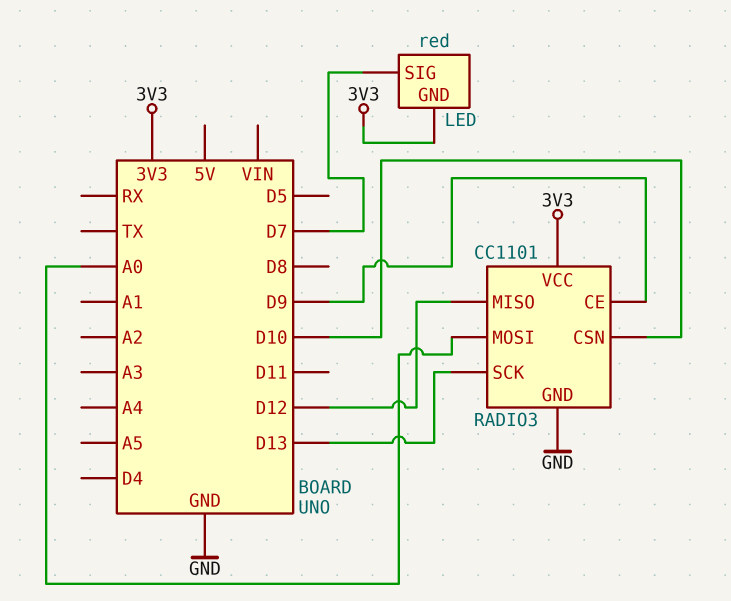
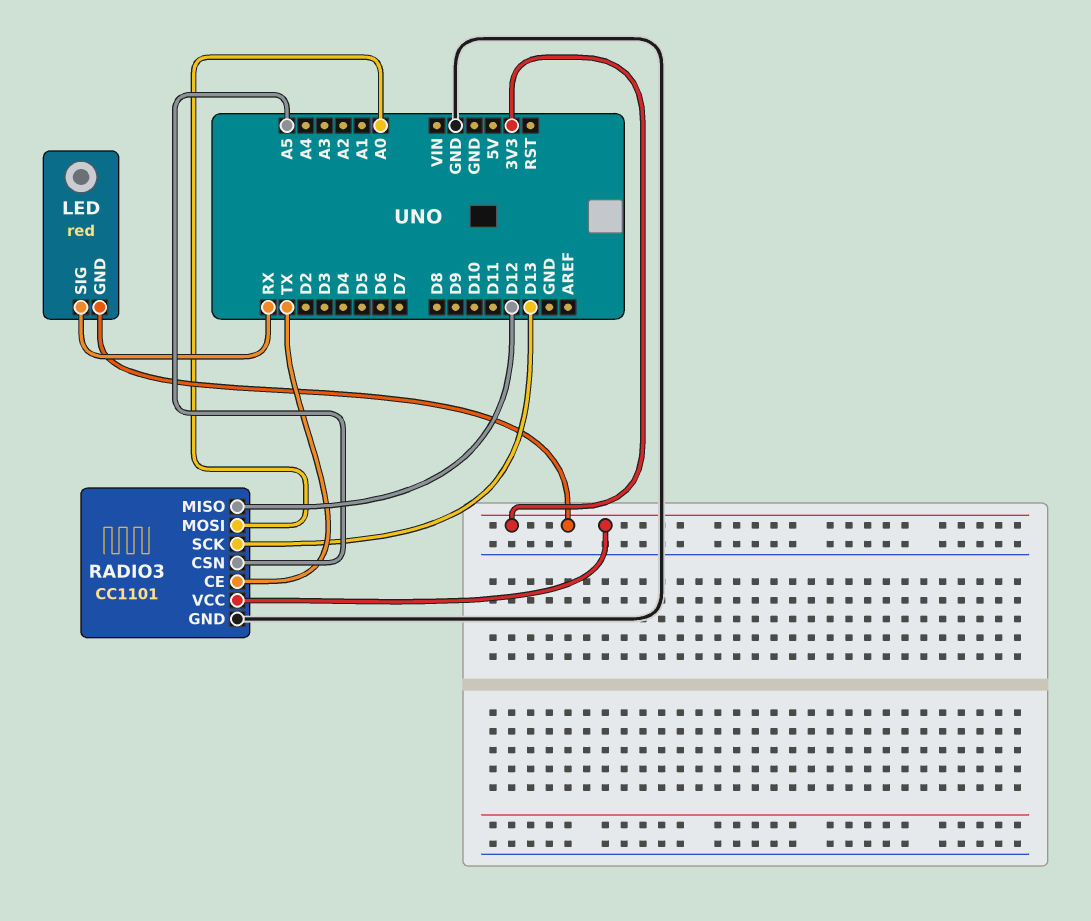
LED pin SIG: D7 -> RX
RADIO3 pin CE: D9 -> TX
RADIO3 pin CSN: D10 -> A5

